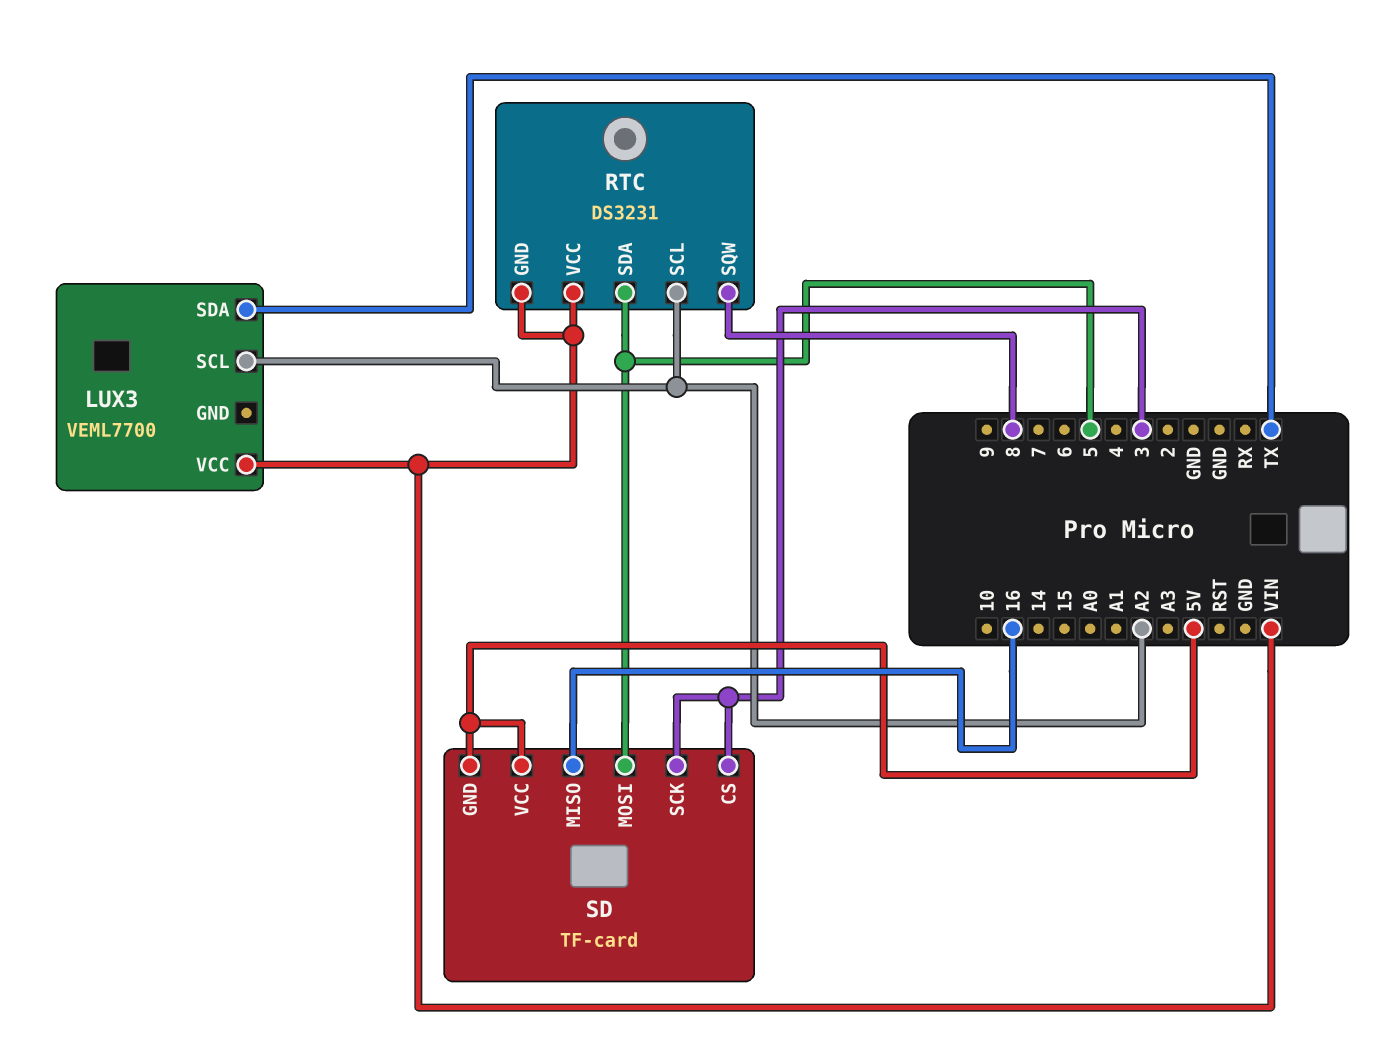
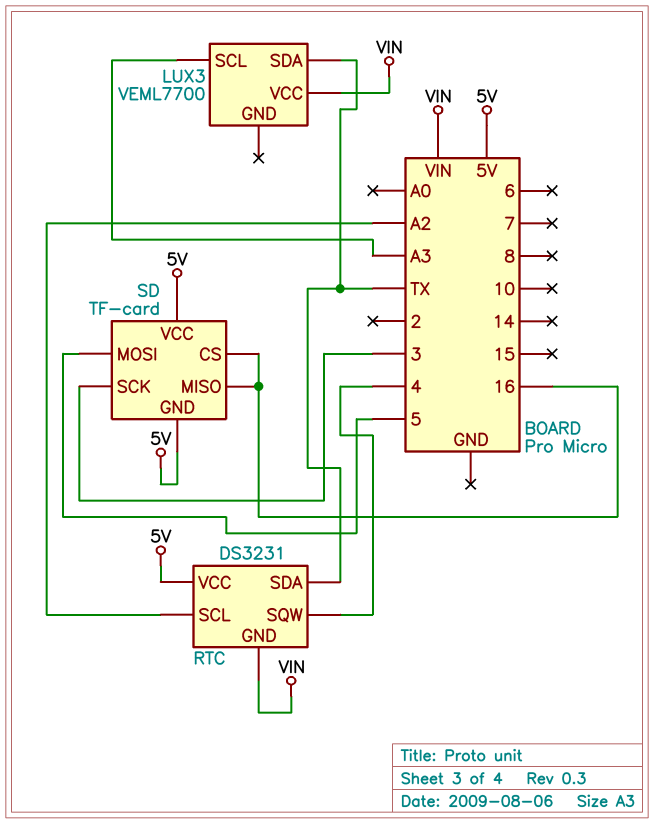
LUX3 pin SCL: A2 -> A3
RTC pin SDA: 5 -> TX
RTC pin SQW: 8 -> 4
RTC pin VCC: VIN -> 5V
SD pin CS: 3 -> 16

